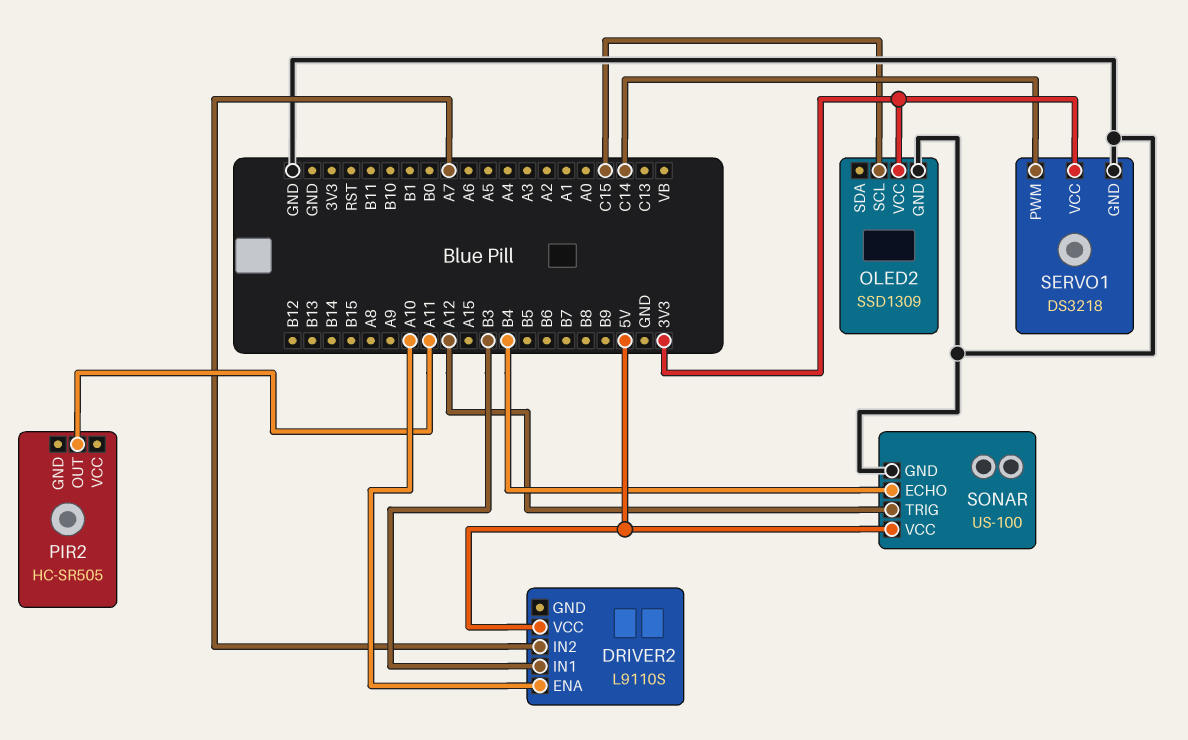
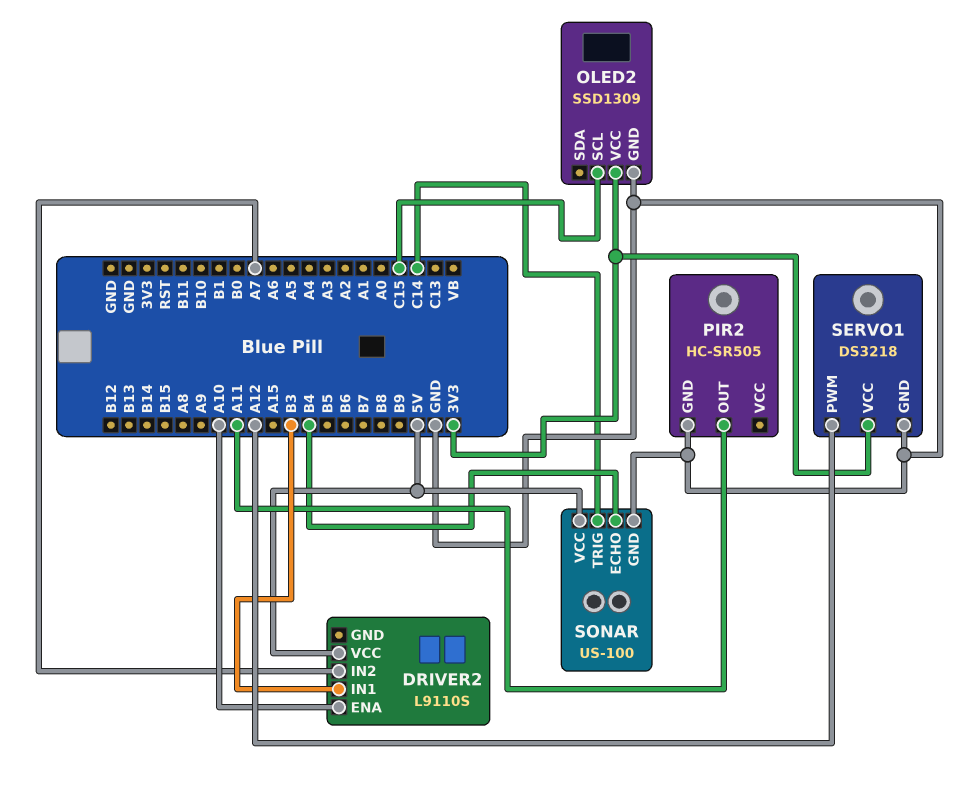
PIR2 pin GND: none -> GND
SERVO1 pin PWM: C14 -> A12
SONAR pin TRIG: A12 -> C14

